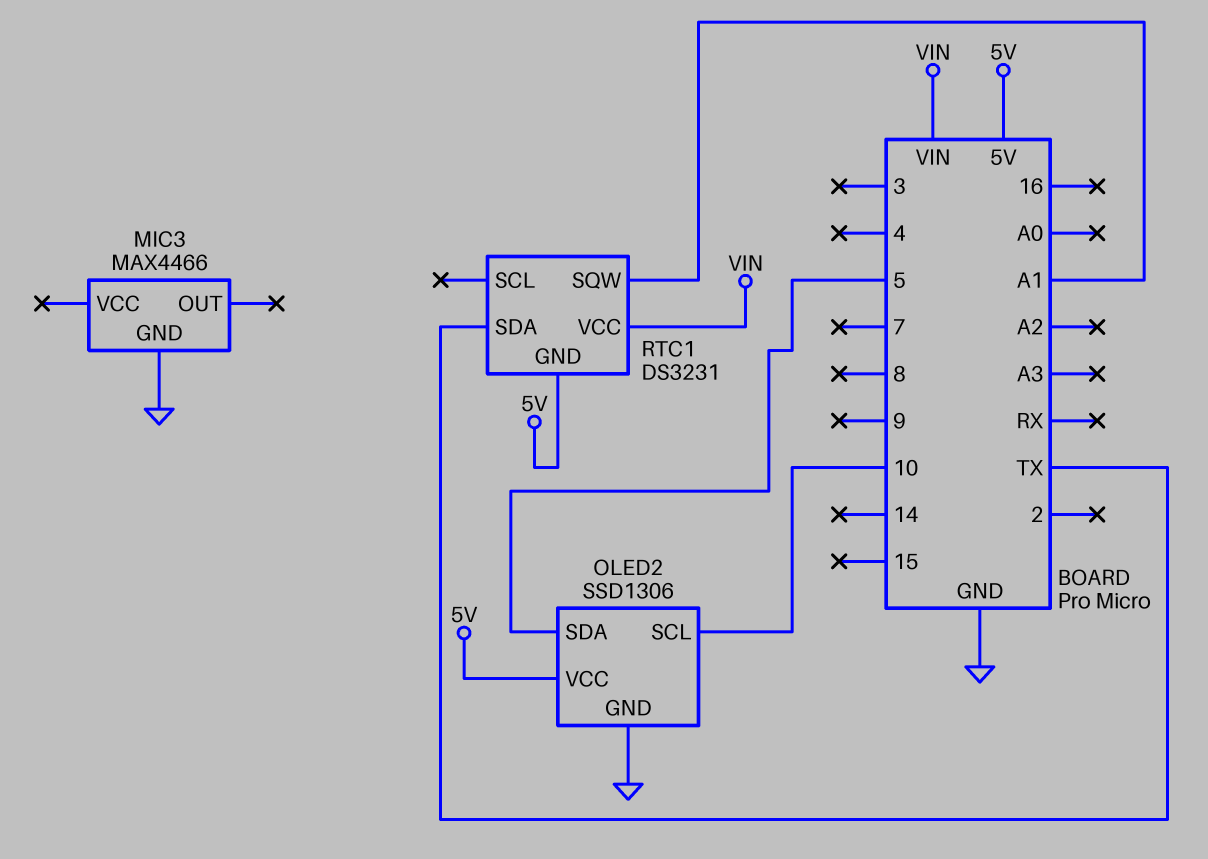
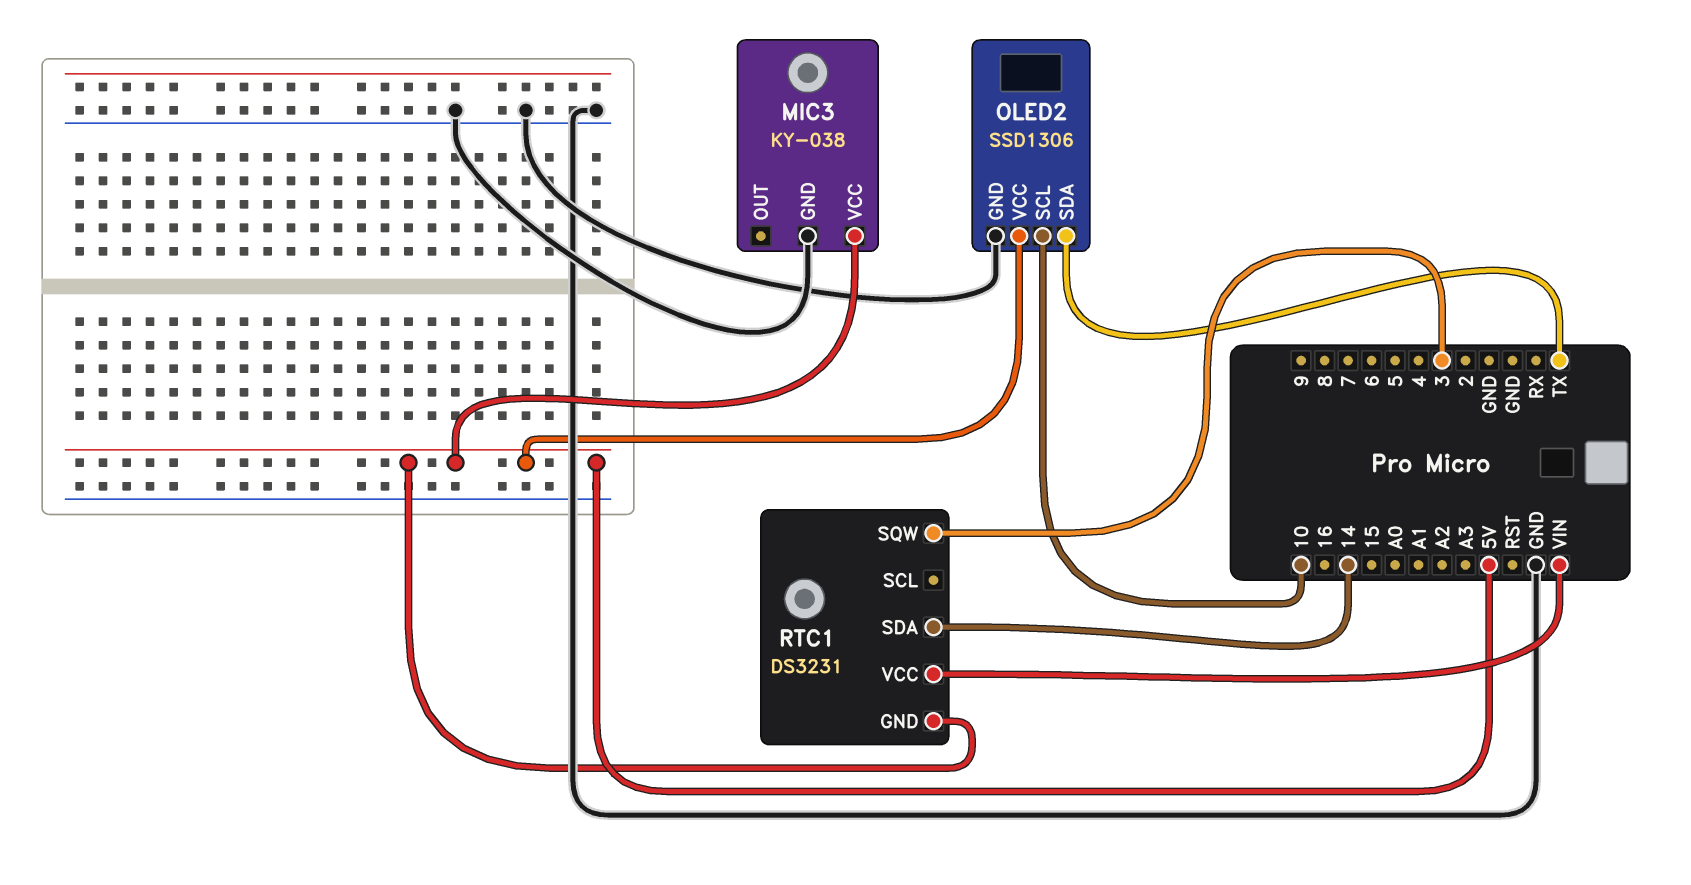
MIC3: MAX4466 -> KY-038
MIC3 pin VCC: none -> 5V
OLED2 pin SDA: 5 -> TX
RTC1 pin SDA: TX -> 14
RTC1 pin SQW: A1 -> 3

